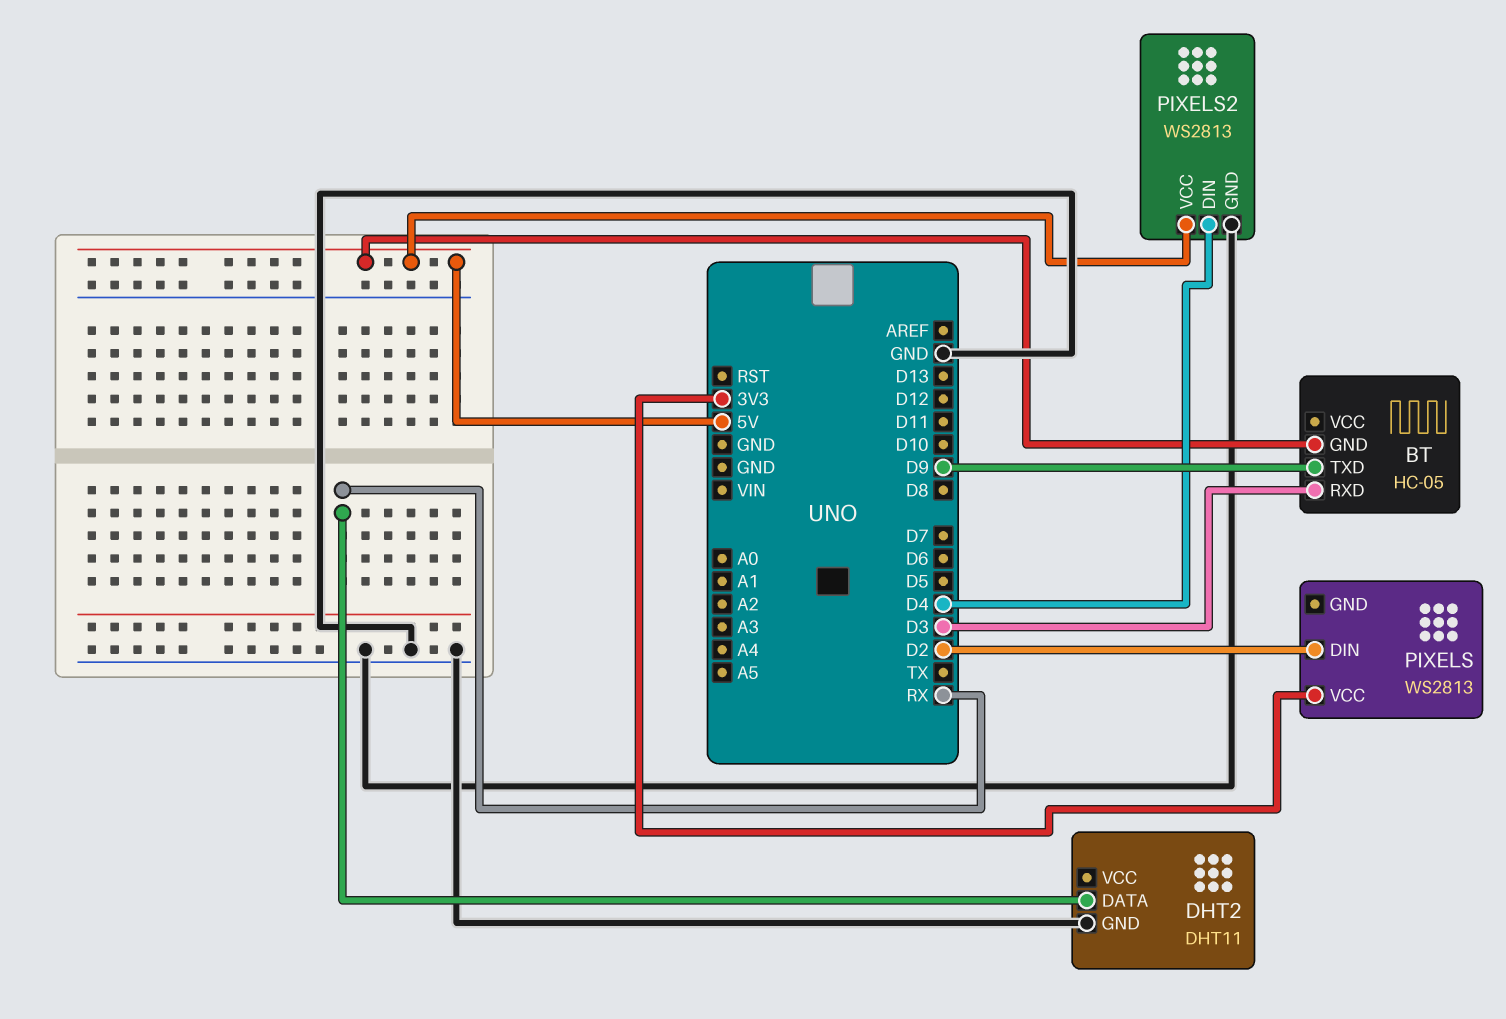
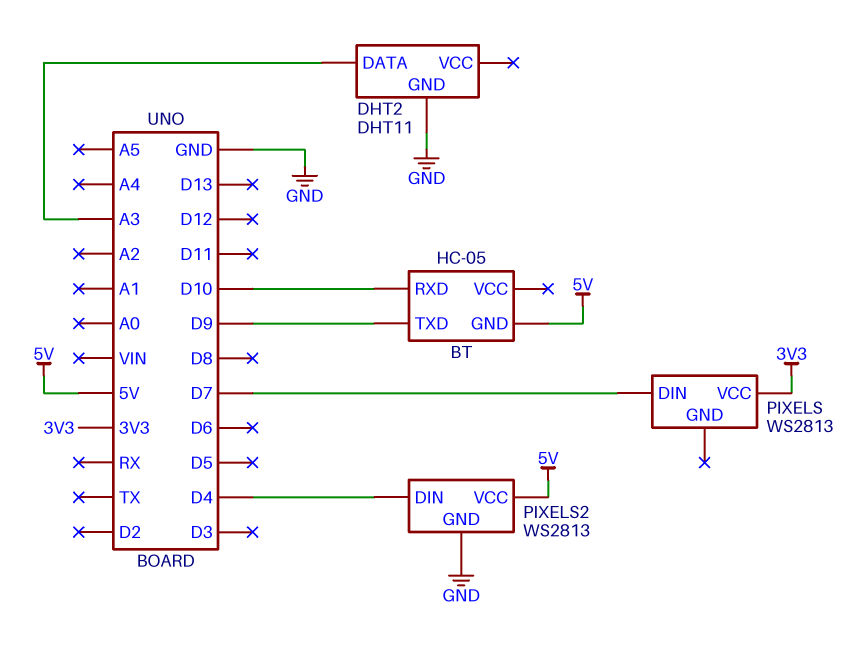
BT pin RXD: D3 -> D10
DHT2 pin DATA: RX -> A3
PIXELS pin DIN: D2 -> D7

